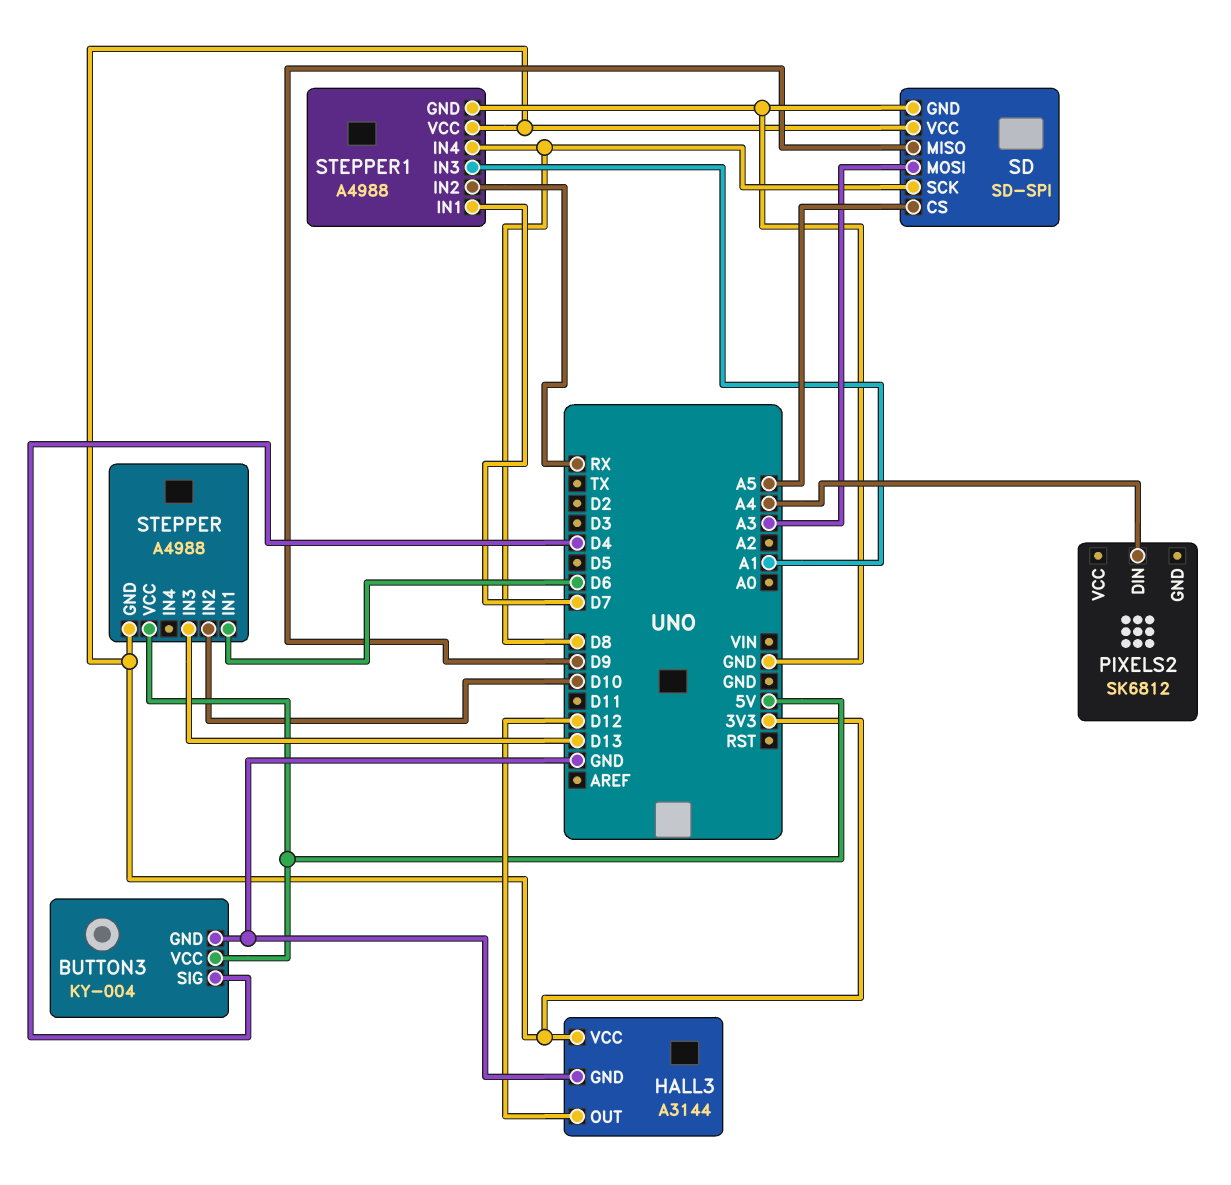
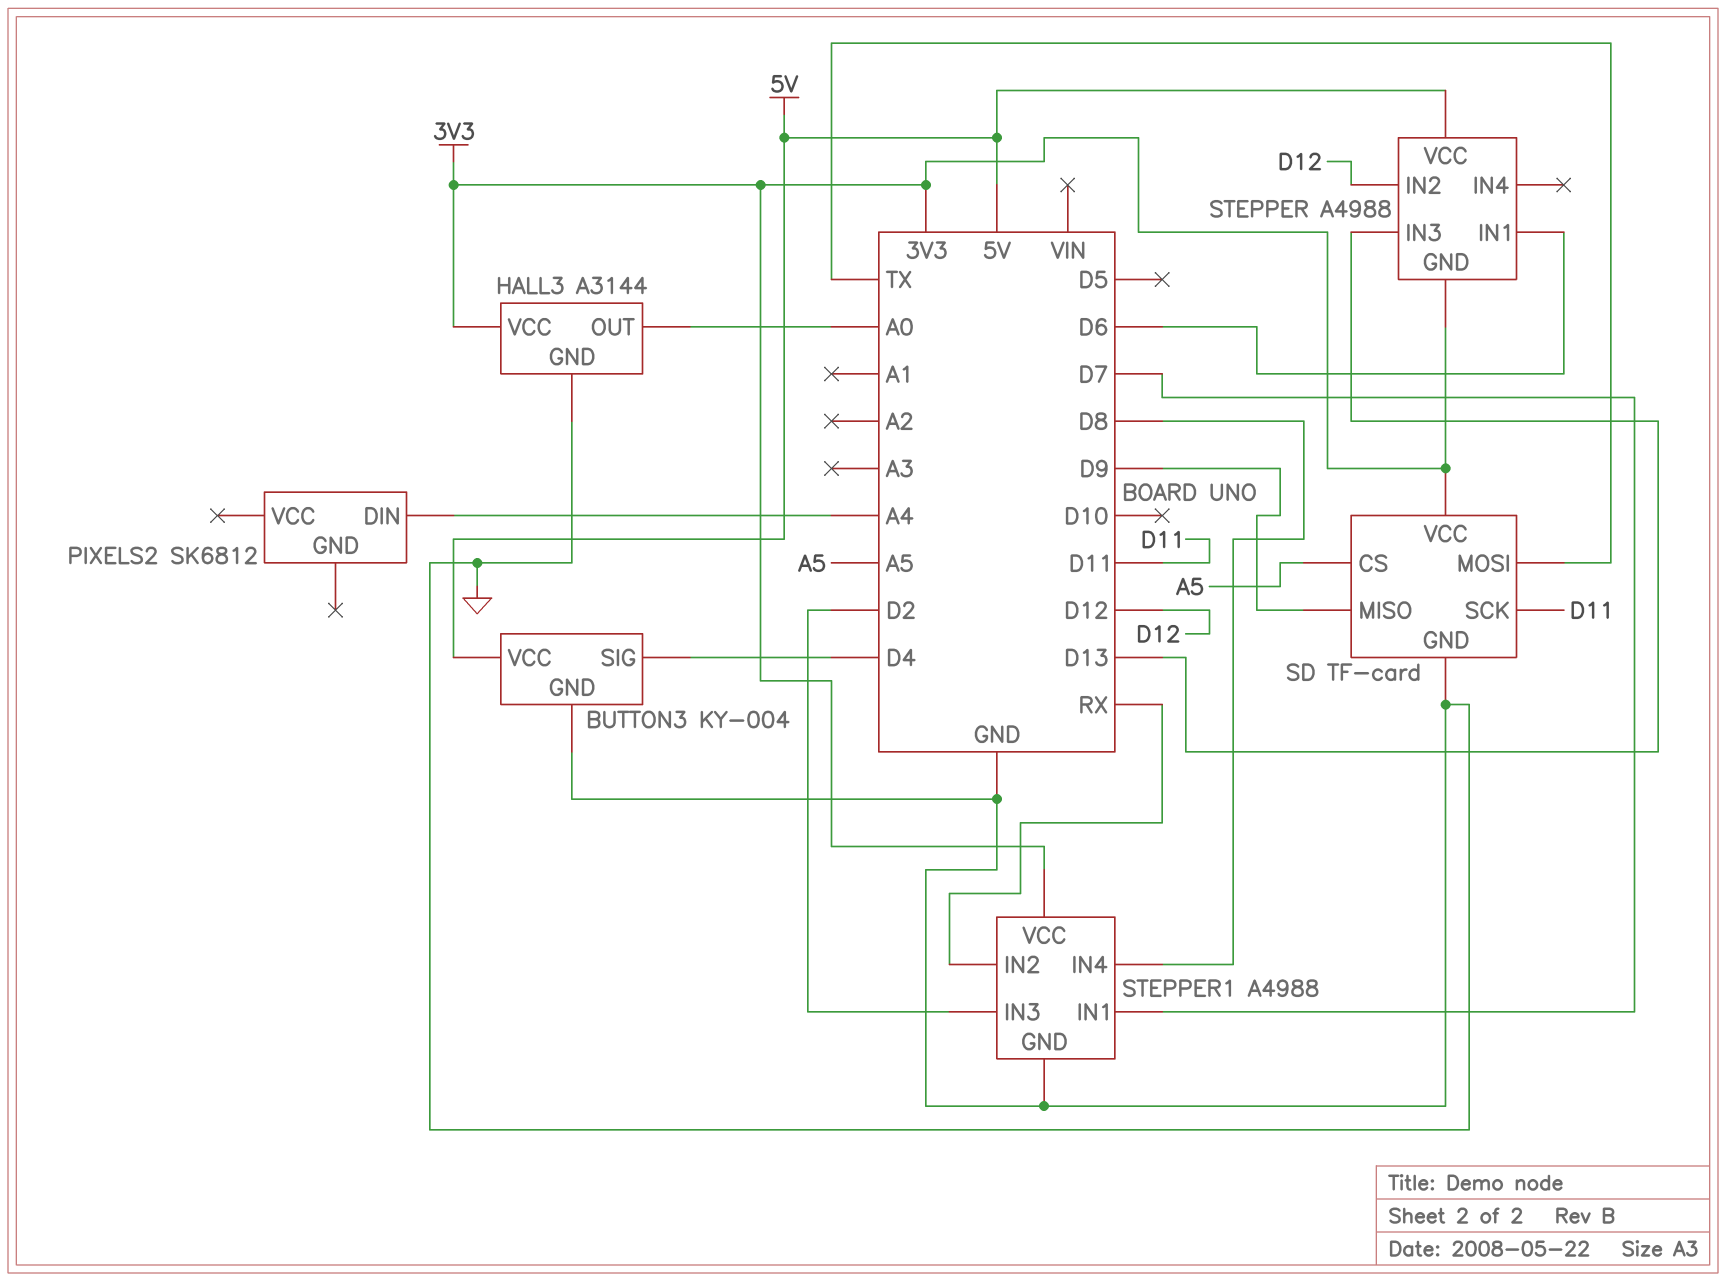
HALL3 pin OUT: D12 -> A0
SD: SD-SPI -> TF-card
SD pin MOSI: A3 -> TX
SD pin SCK: D8 -> D11
STEPPER pin IN2: D10 -> D12
STEPPER1 pin IN3: A1 -> D2

